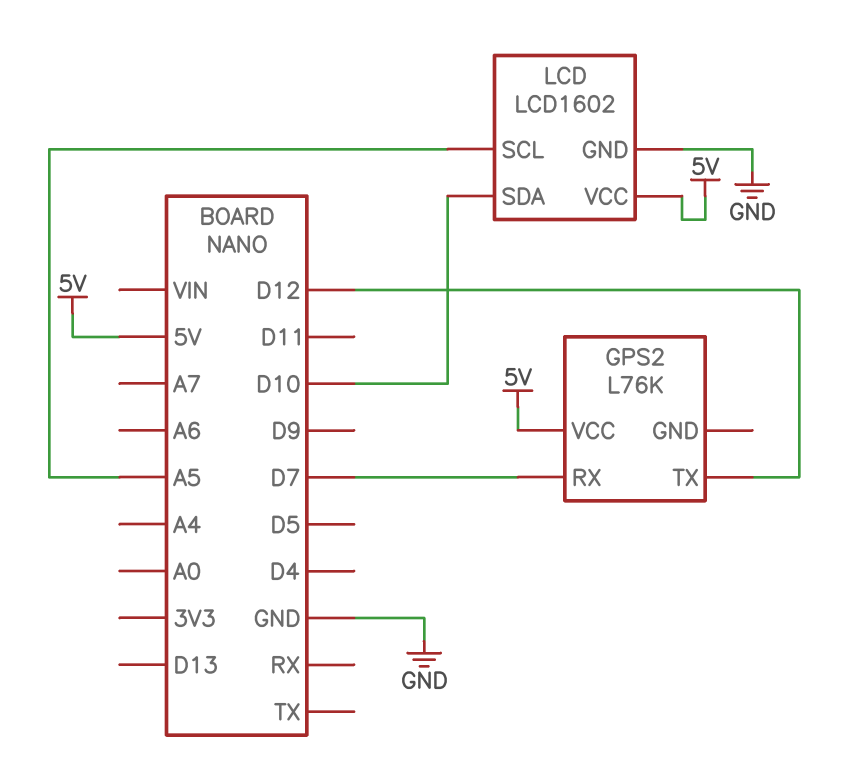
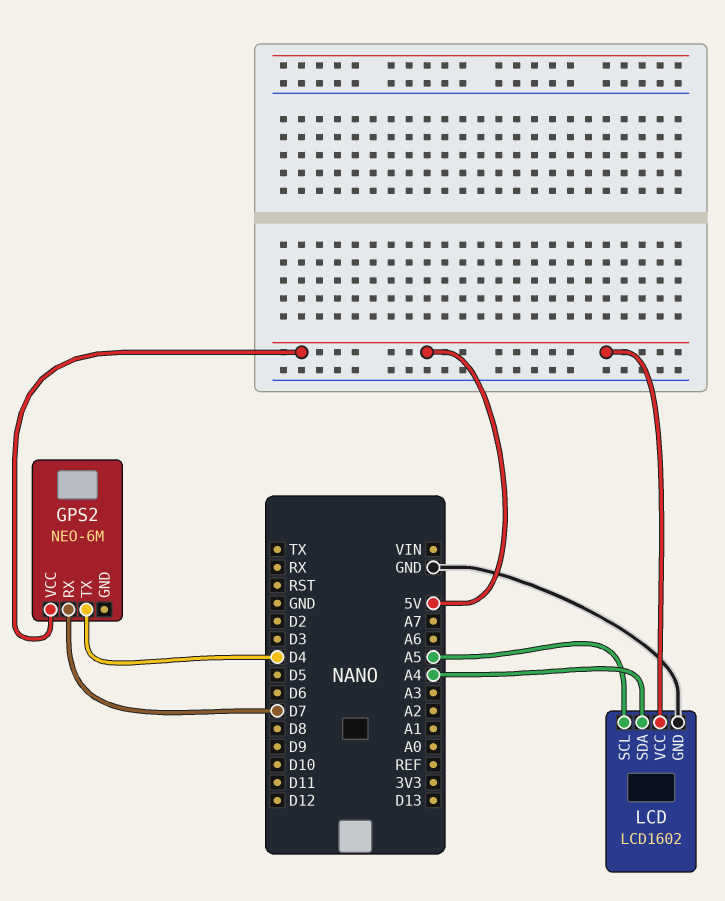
GPS2: L76K -> NEO-6M
GPS2 pin TX: D12 -> D4
LCD pin SDA: D10 -> A4

